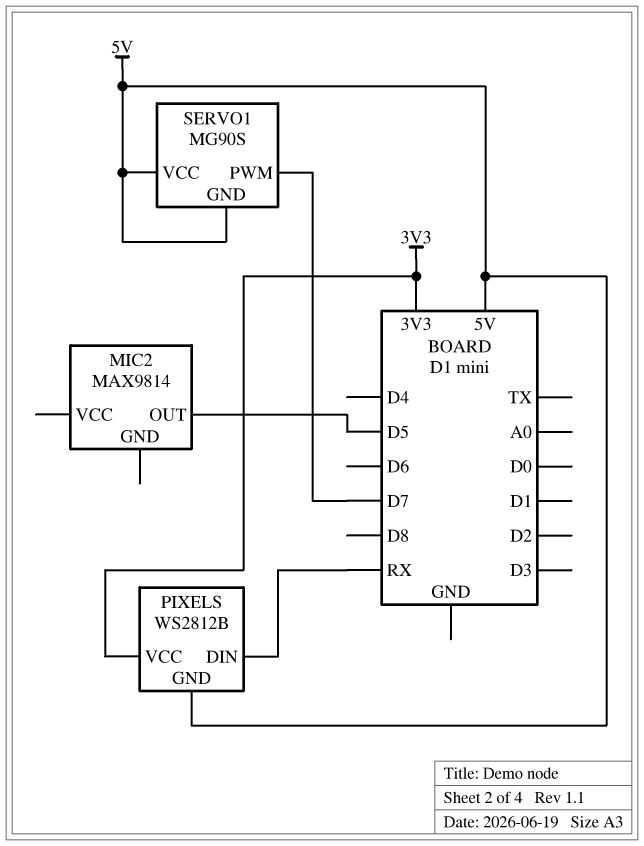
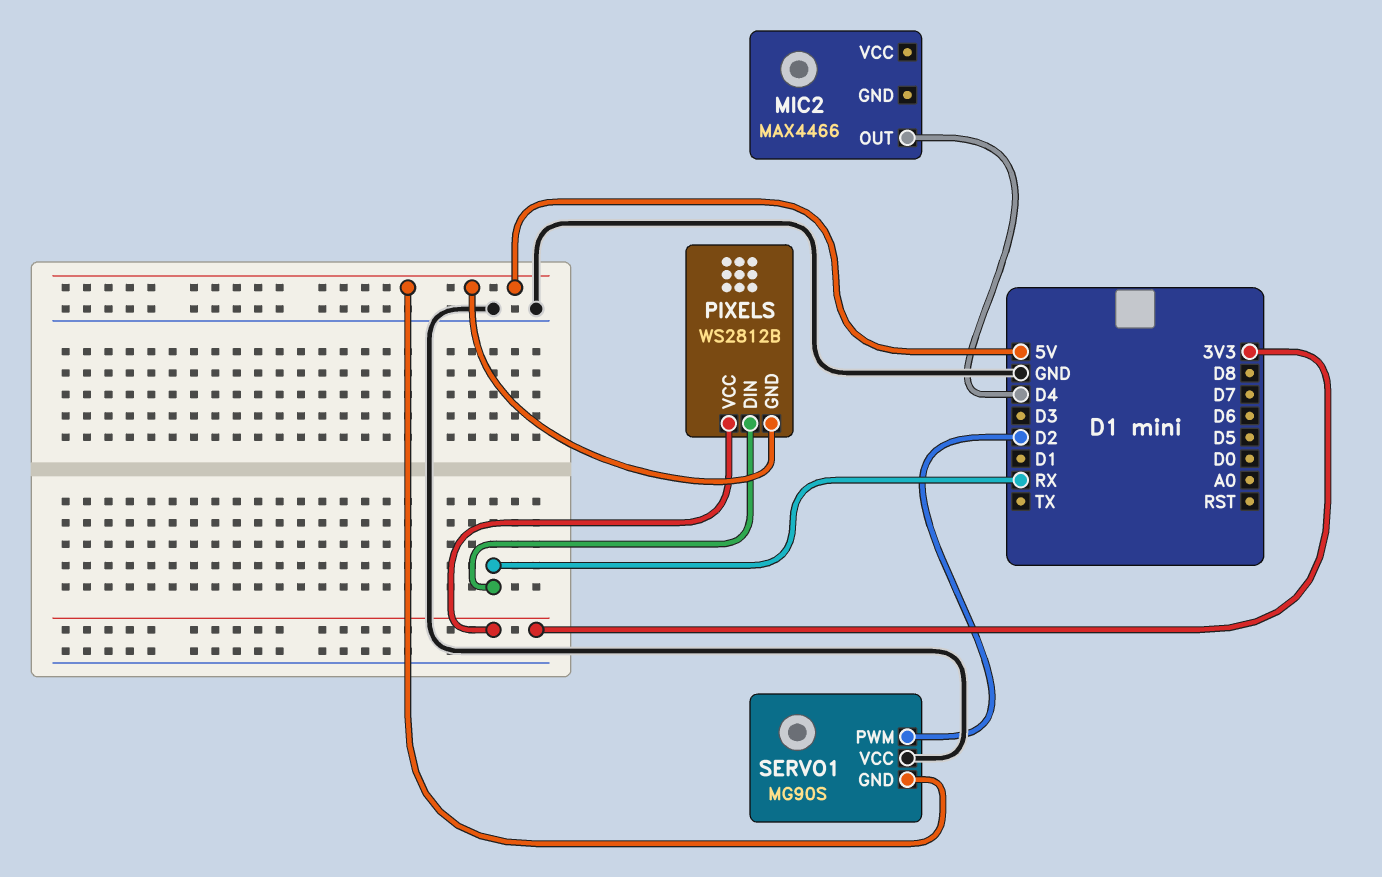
MIC2: MAX9814 -> MAX4466
MIC2 pin OUT: D5 -> D4
SERVO1 pin PWM: D7 -> D2
SERVO1 pin VCC: 5V -> GND

